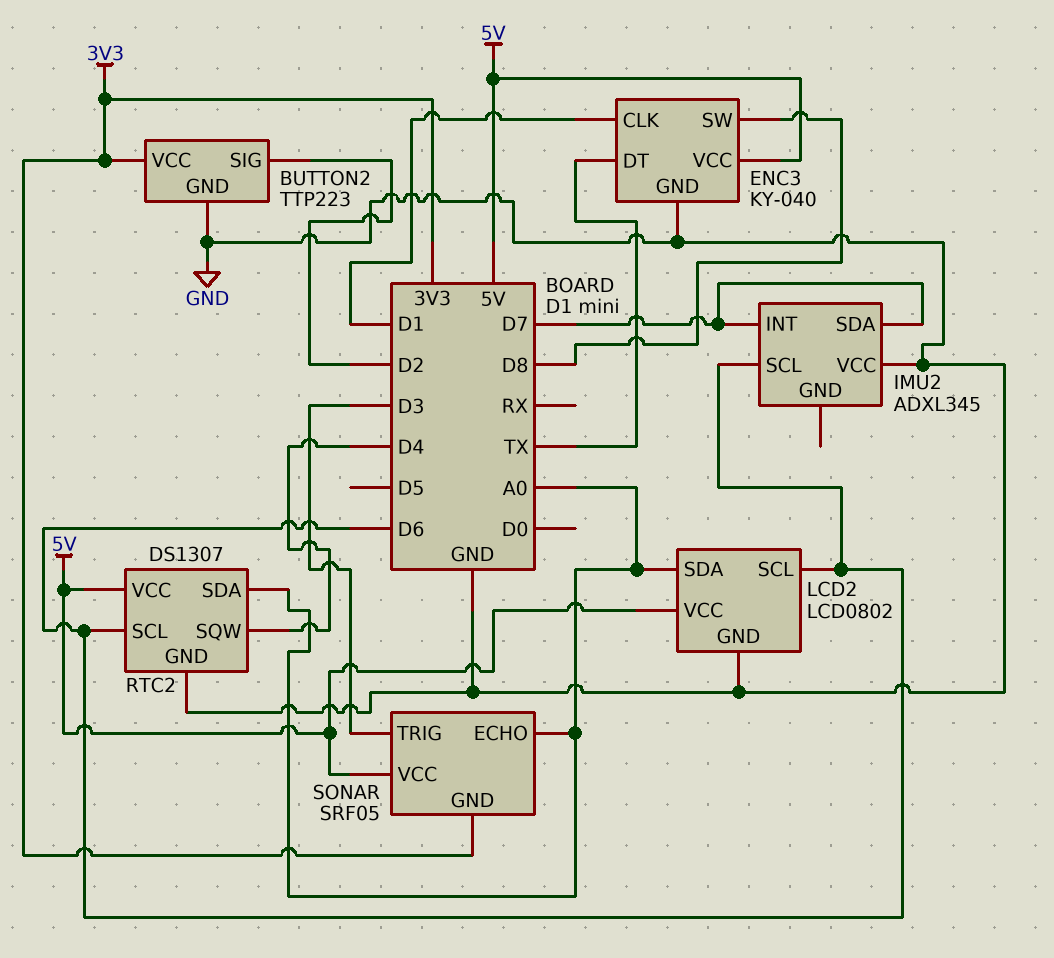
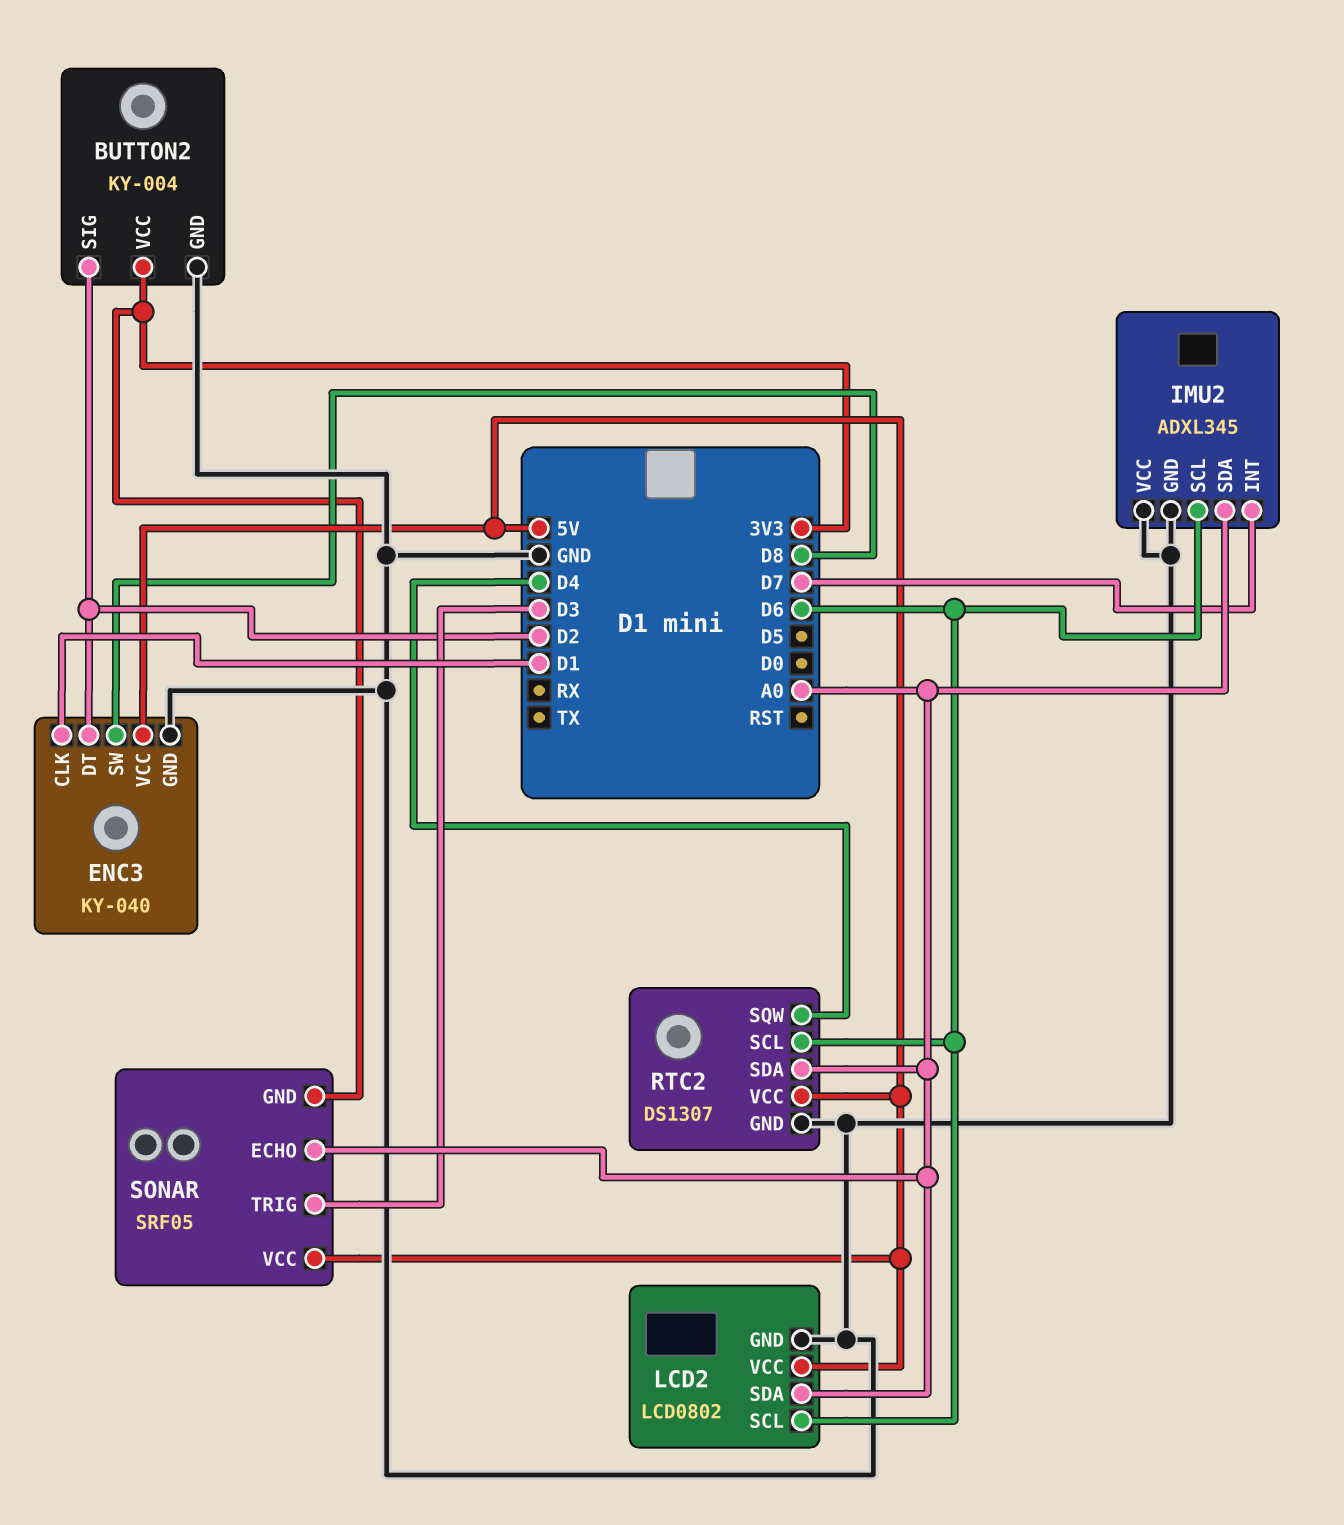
BUTTON2: TTP223 -> KY-004
ENC3 pin DT: TX -> D2
IMU2 pin GND: none -> GND
IMU2 pin SDA: D7 -> A0

